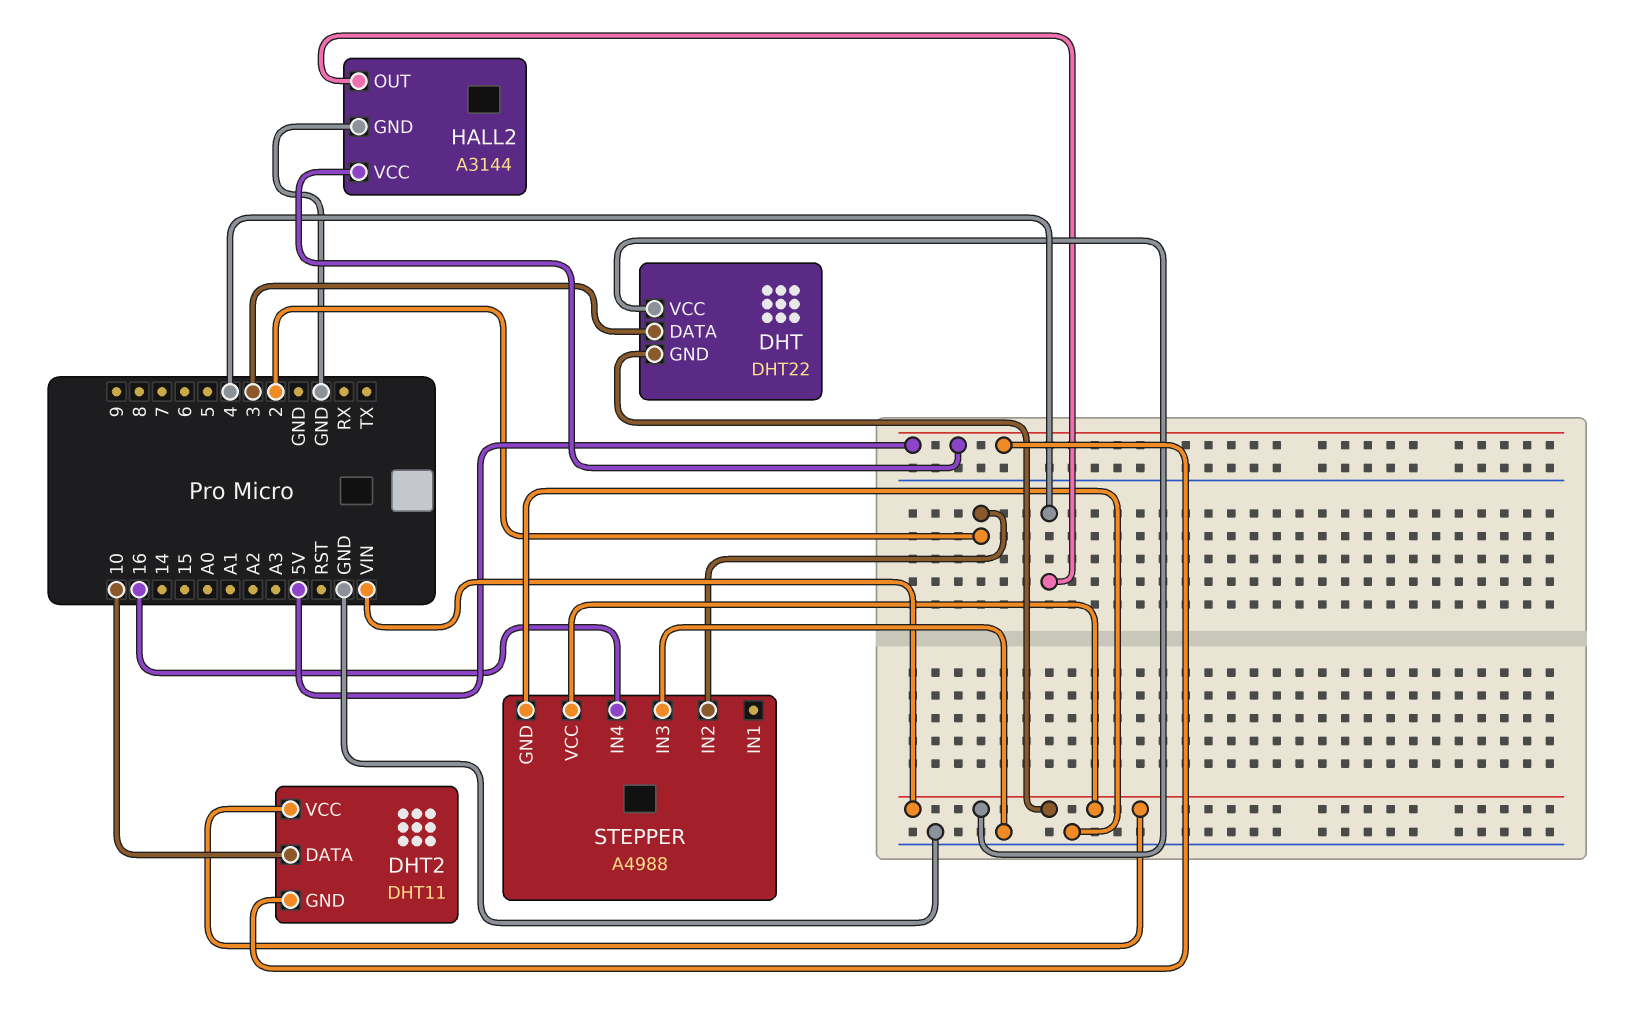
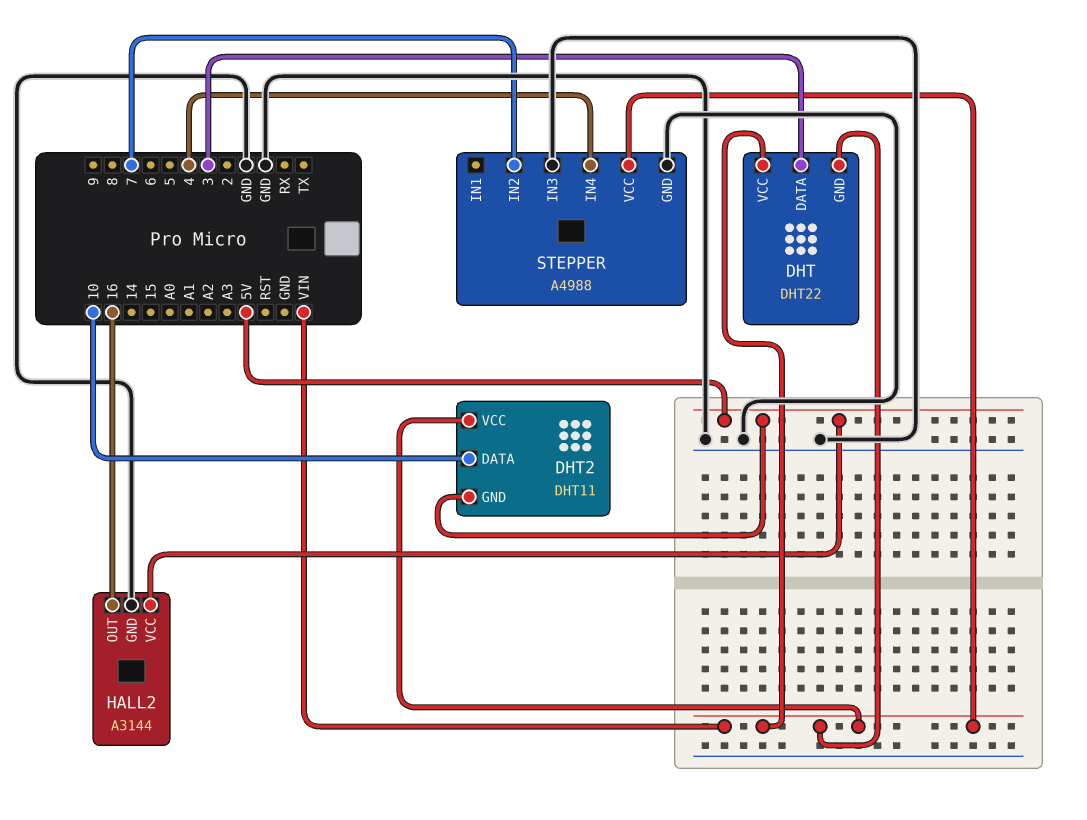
HALL2 pin OUT: 4 -> 16
STEPPER pin IN2: 2 -> 7
STEPPER pin IN4: 16 -> 4

